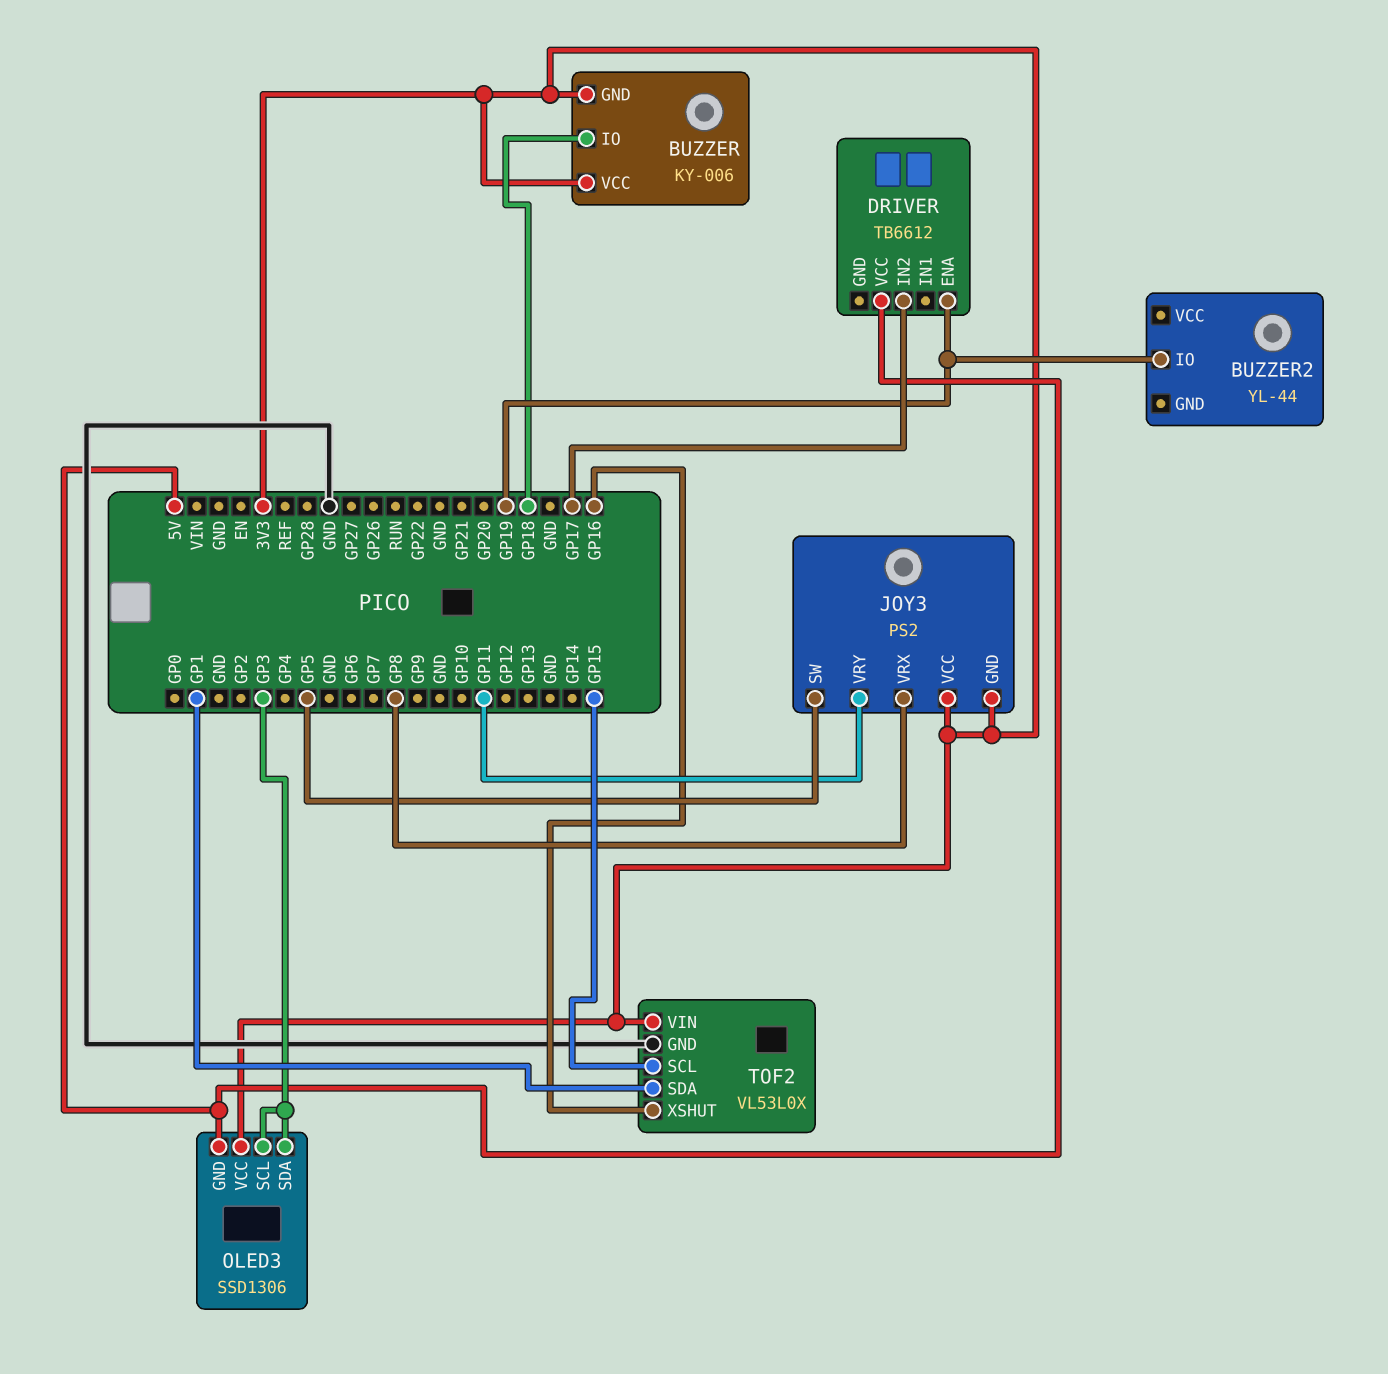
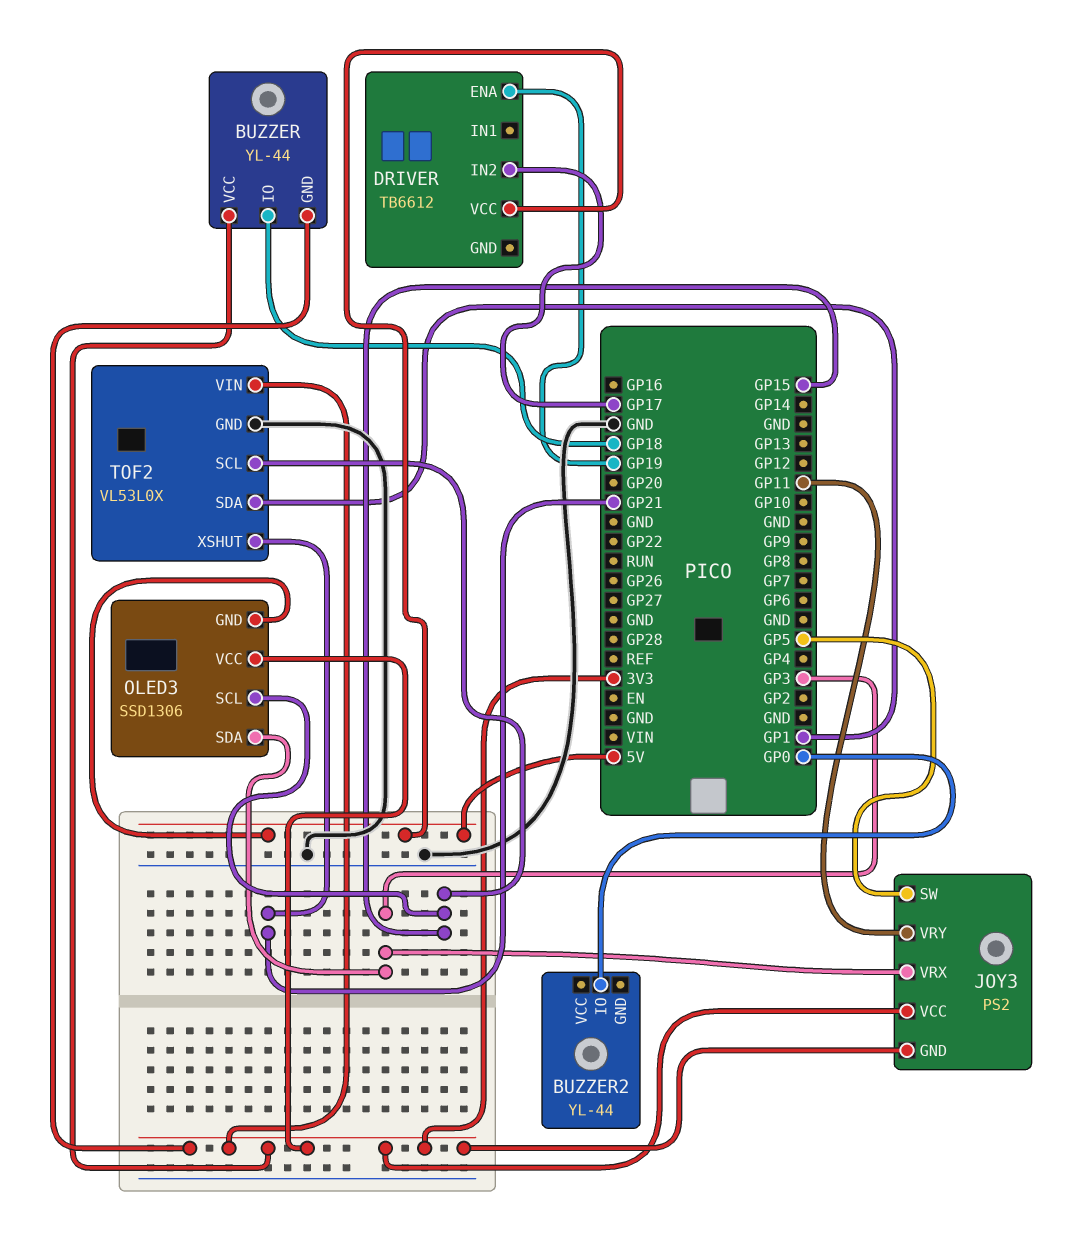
BUZZER: KY-006 -> YL-44
BUZZER2 pin IO: GP19 -> GP0
JOY3 pin VRX: GP8 -> GP3
OLED3 pin SCL: GP3 -> GP15
TOF2 pin XSHUT: GP16 -> GP21

